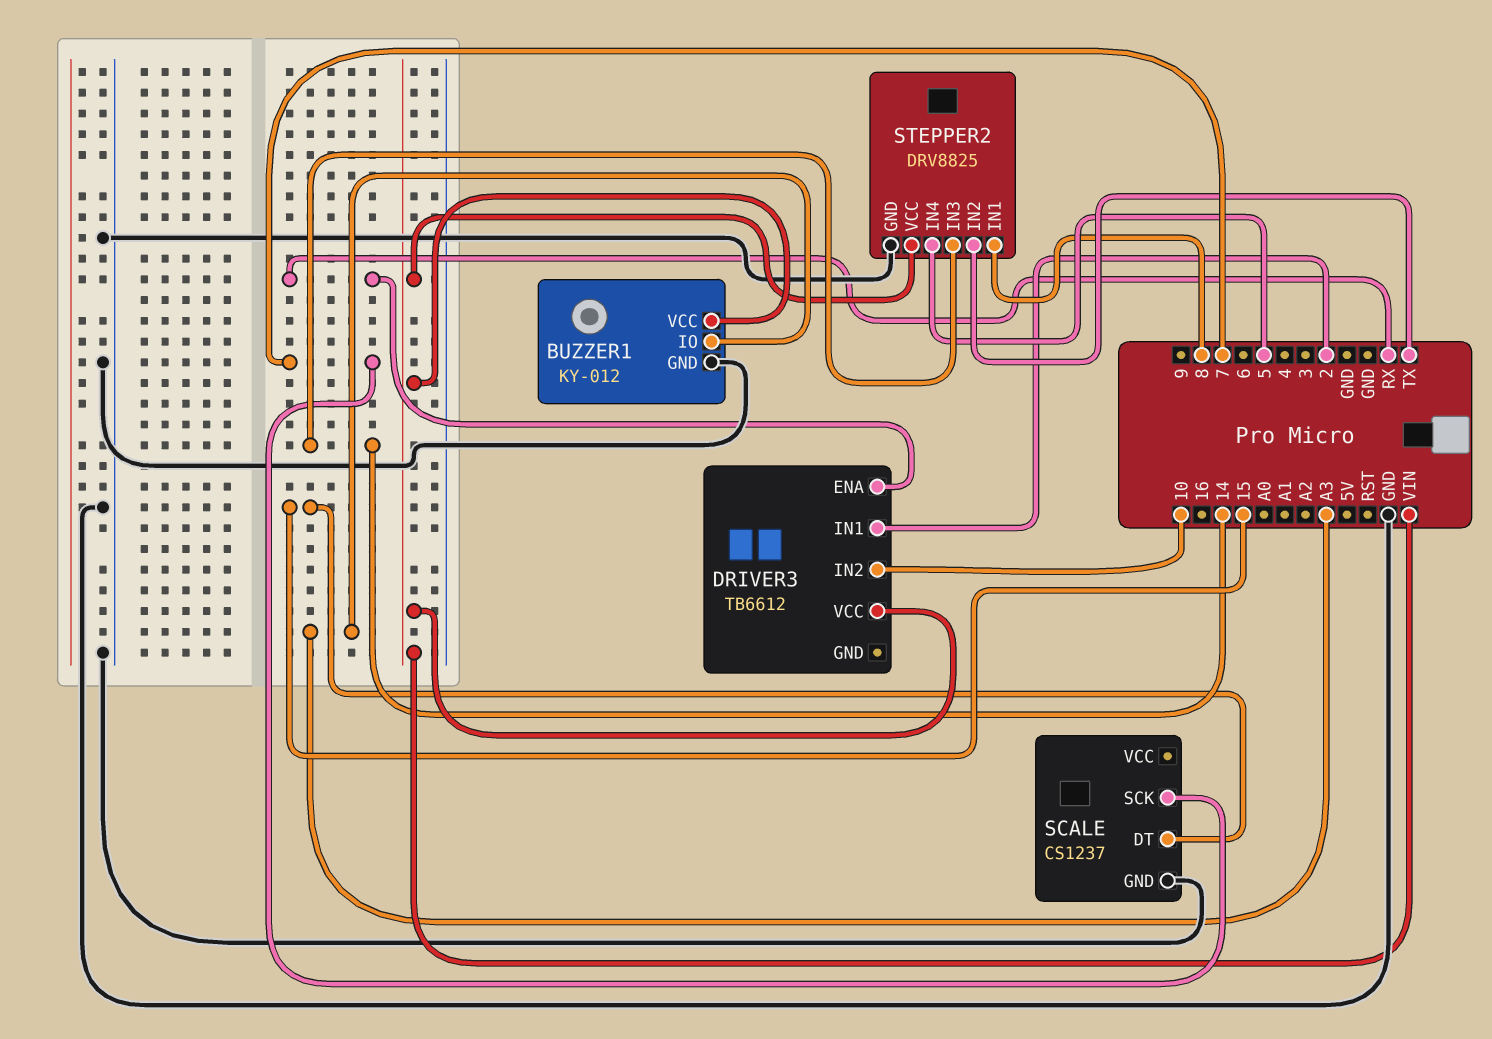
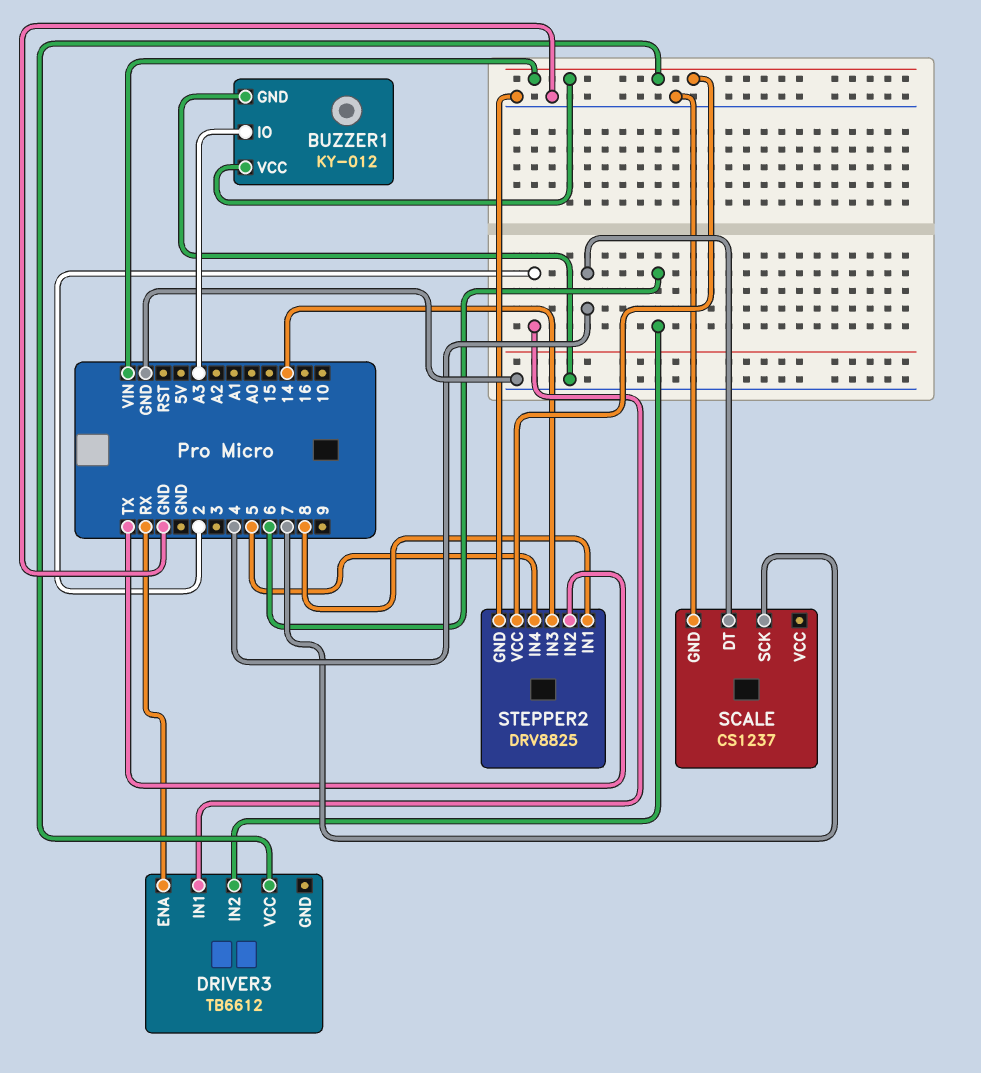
DRIVER3 pin IN2: 10 -> 6
SCALE pin DT: 15 -> 4

